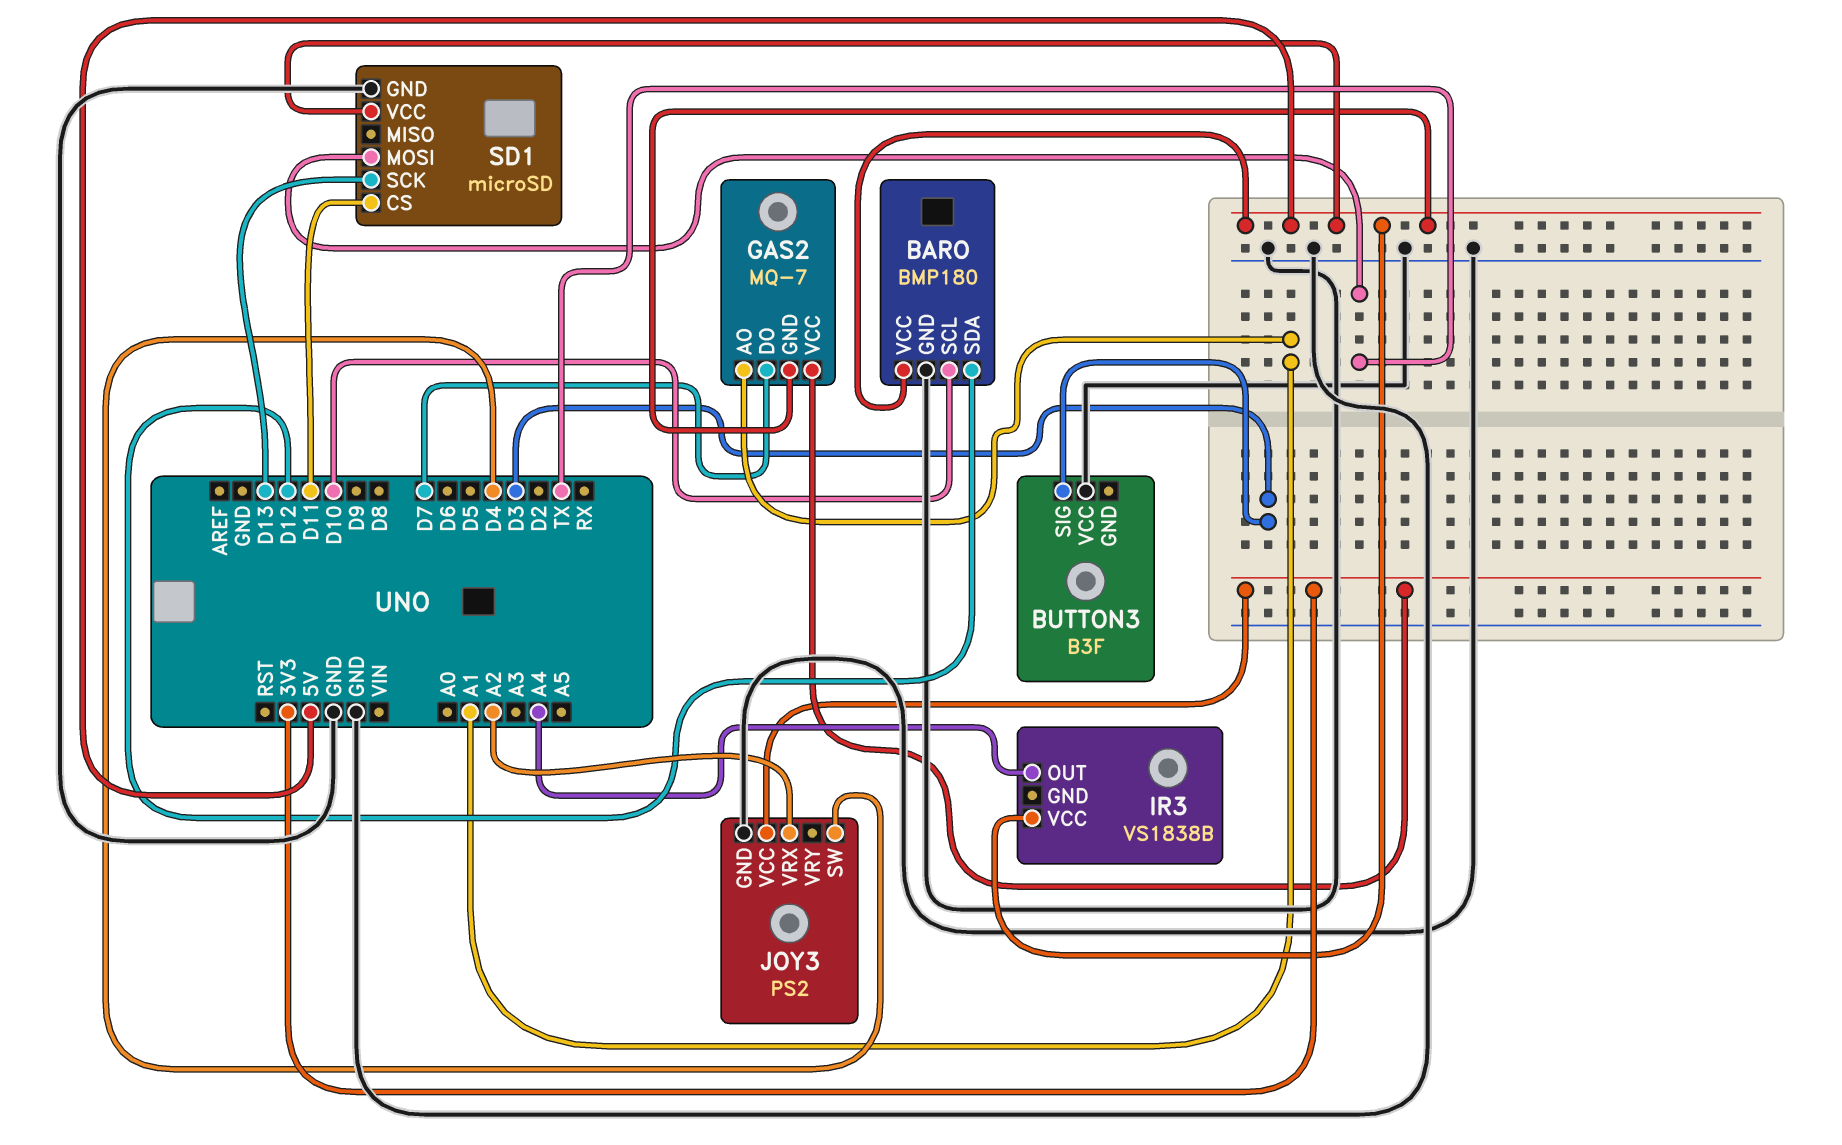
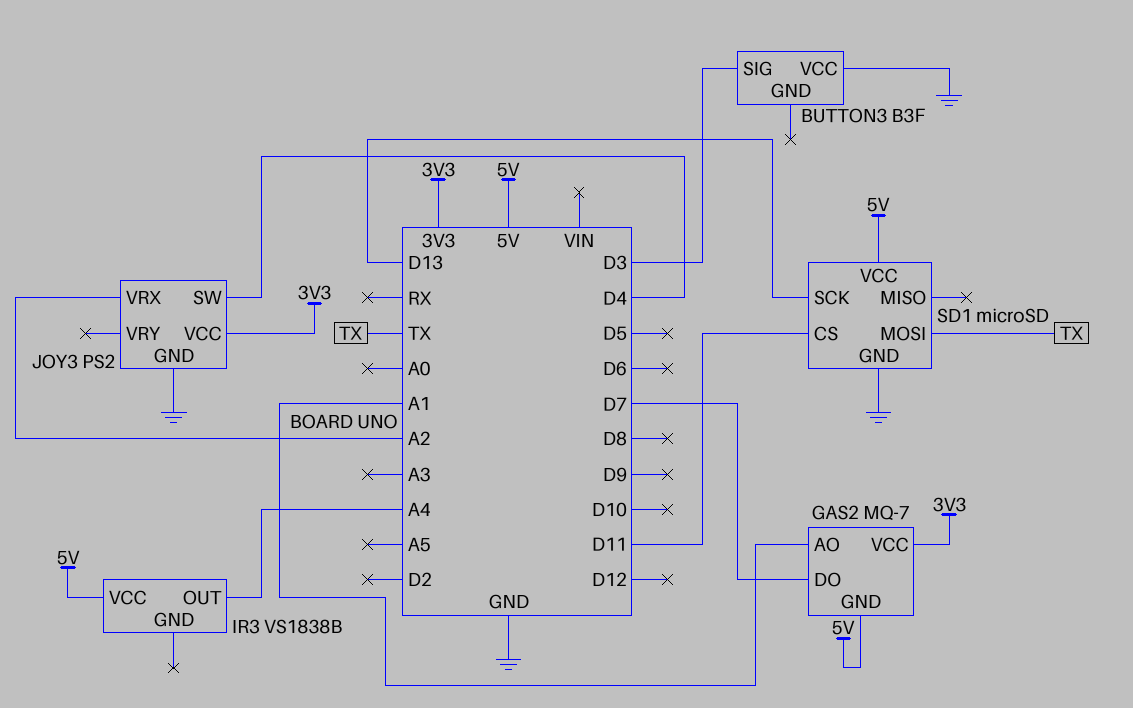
BARO: BMP180 -> none
BARO pin GND: GND -> none
BARO pin SCL: D10 -> none
BARO pin SDA: D12 -> none
BARO pin VCC: 5V -> none

